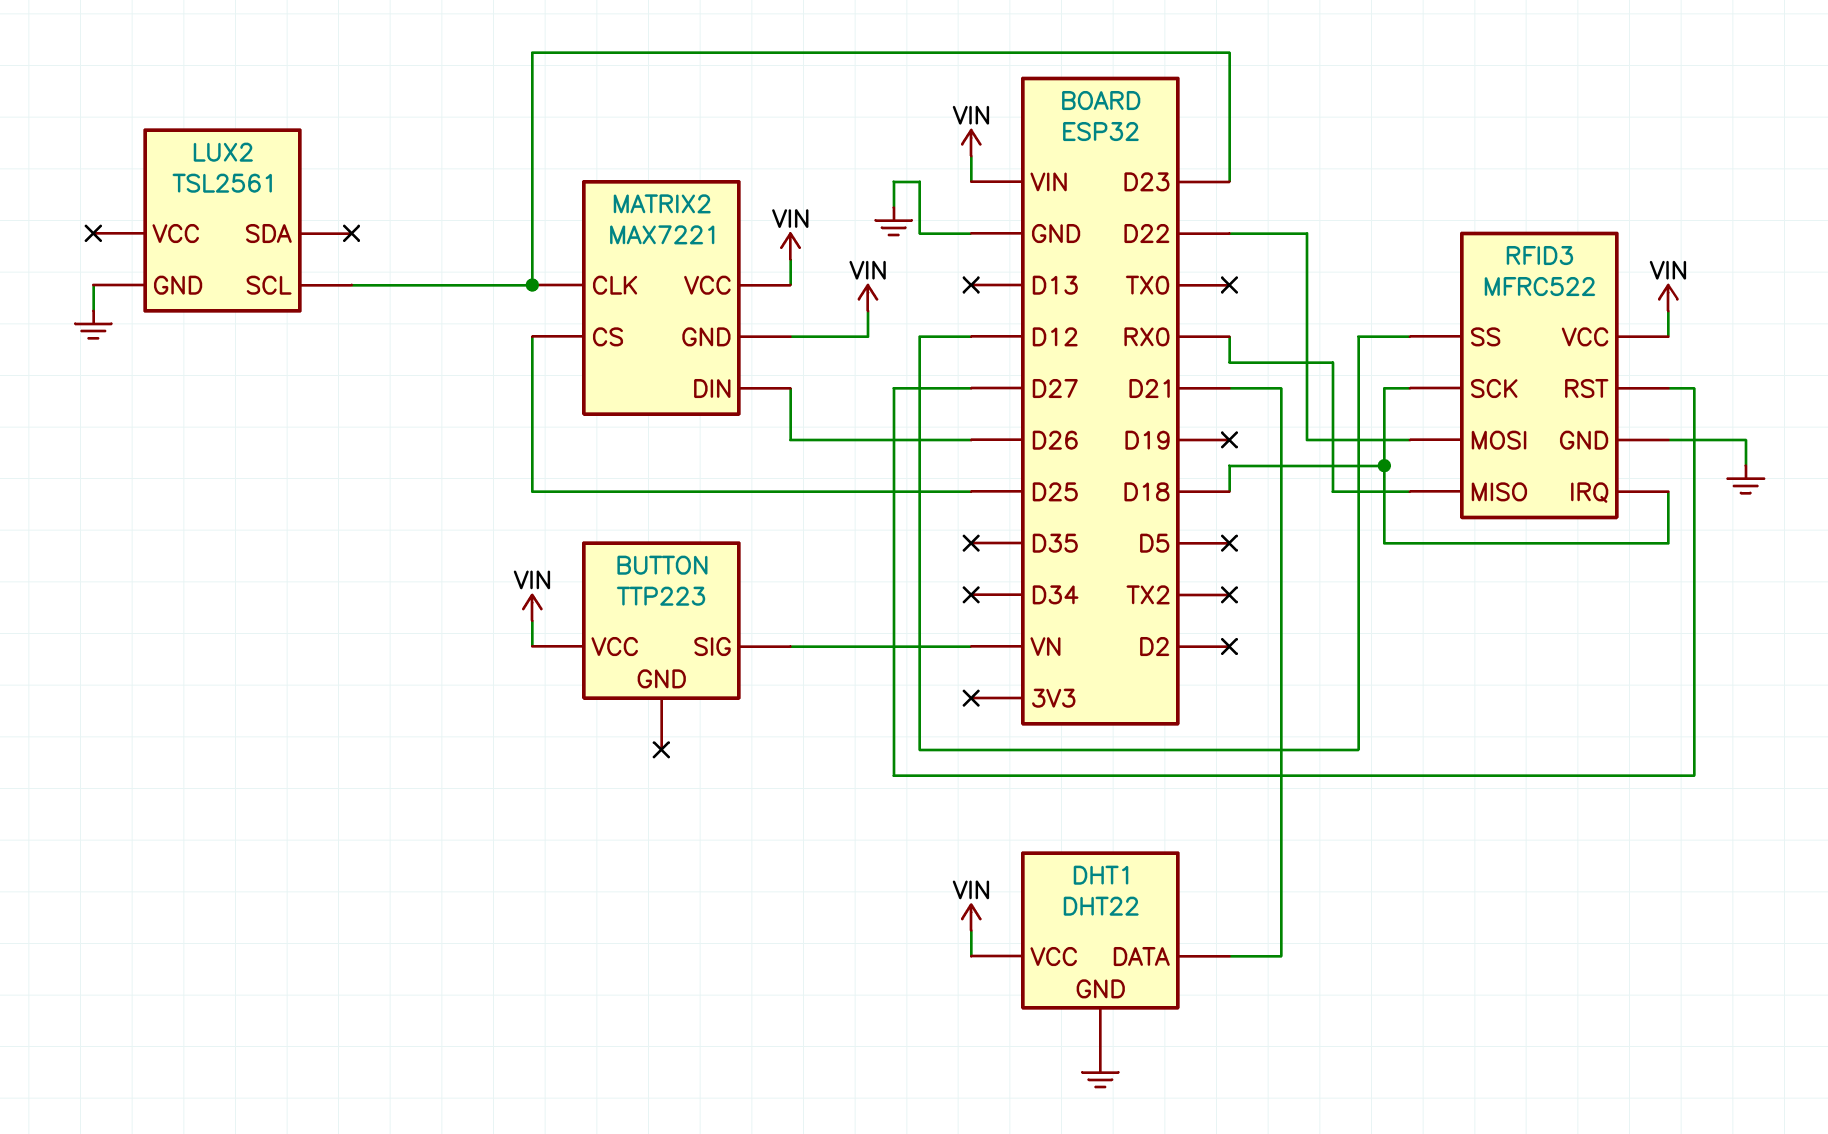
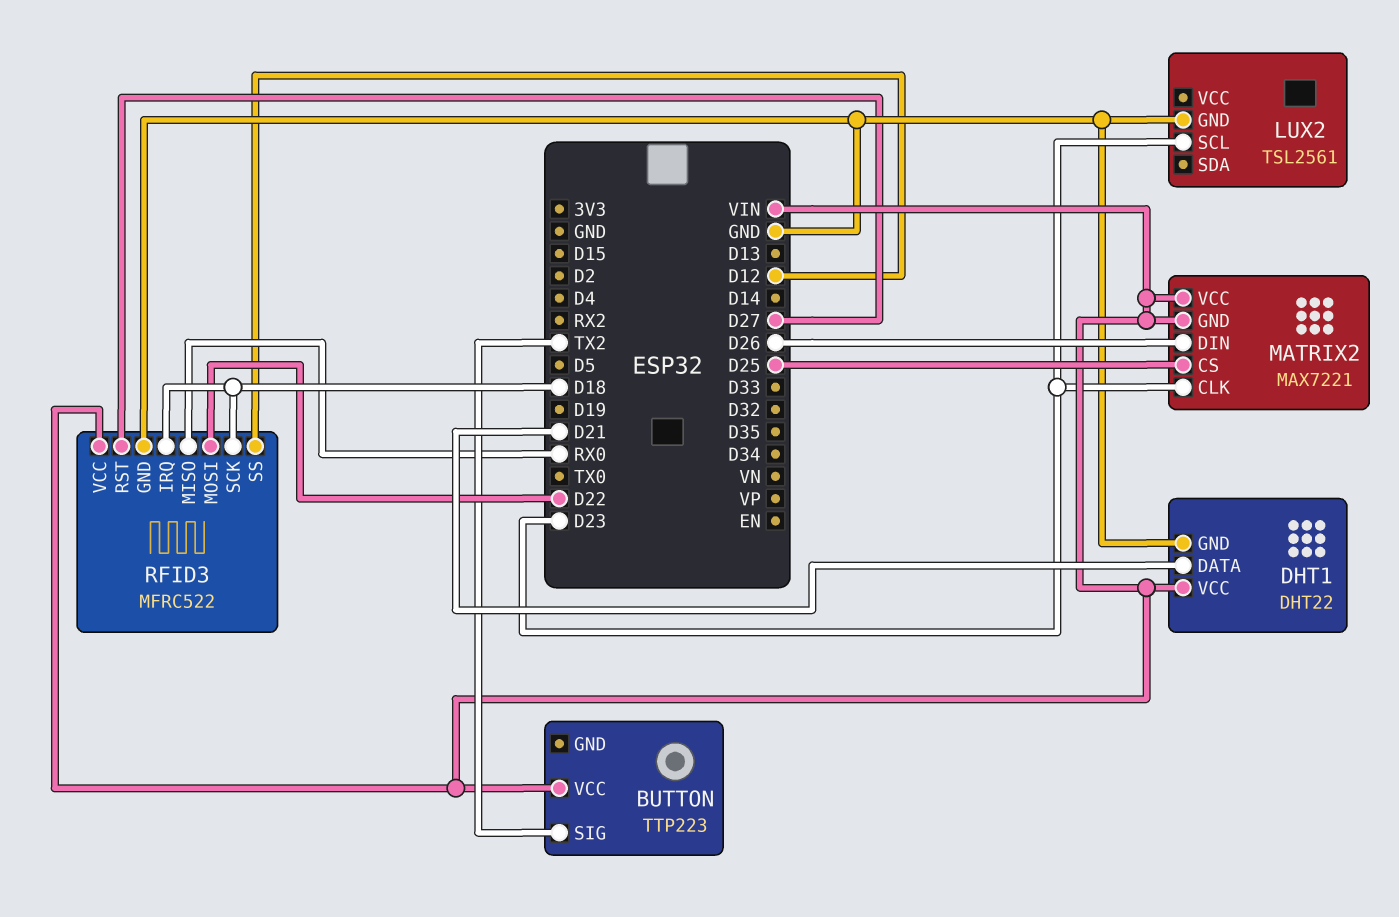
BUTTON pin SIG: VN -> TX2

